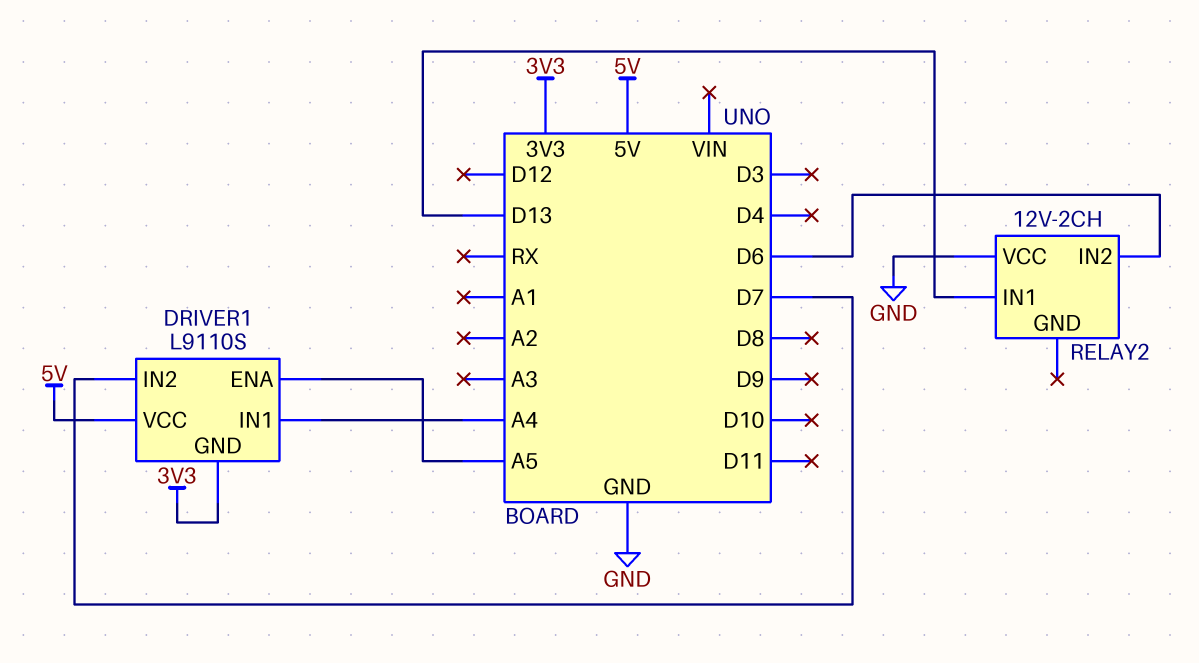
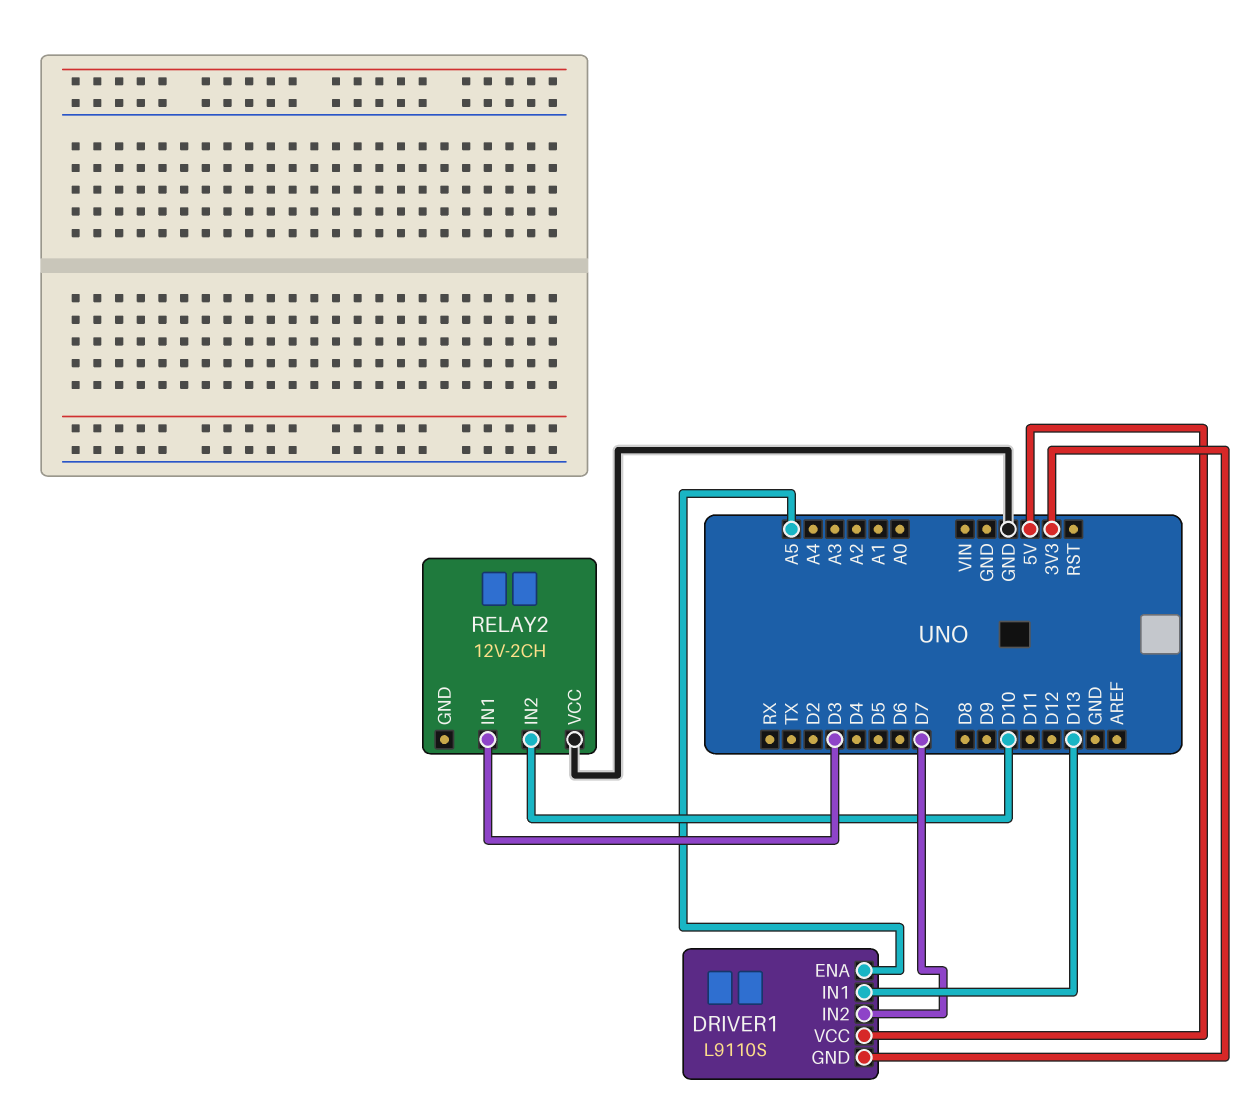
DRIVER1 pin IN1: A4 -> D13
RELAY2 pin IN1: D13 -> D3
RELAY2 pin IN2: D6 -> D10

